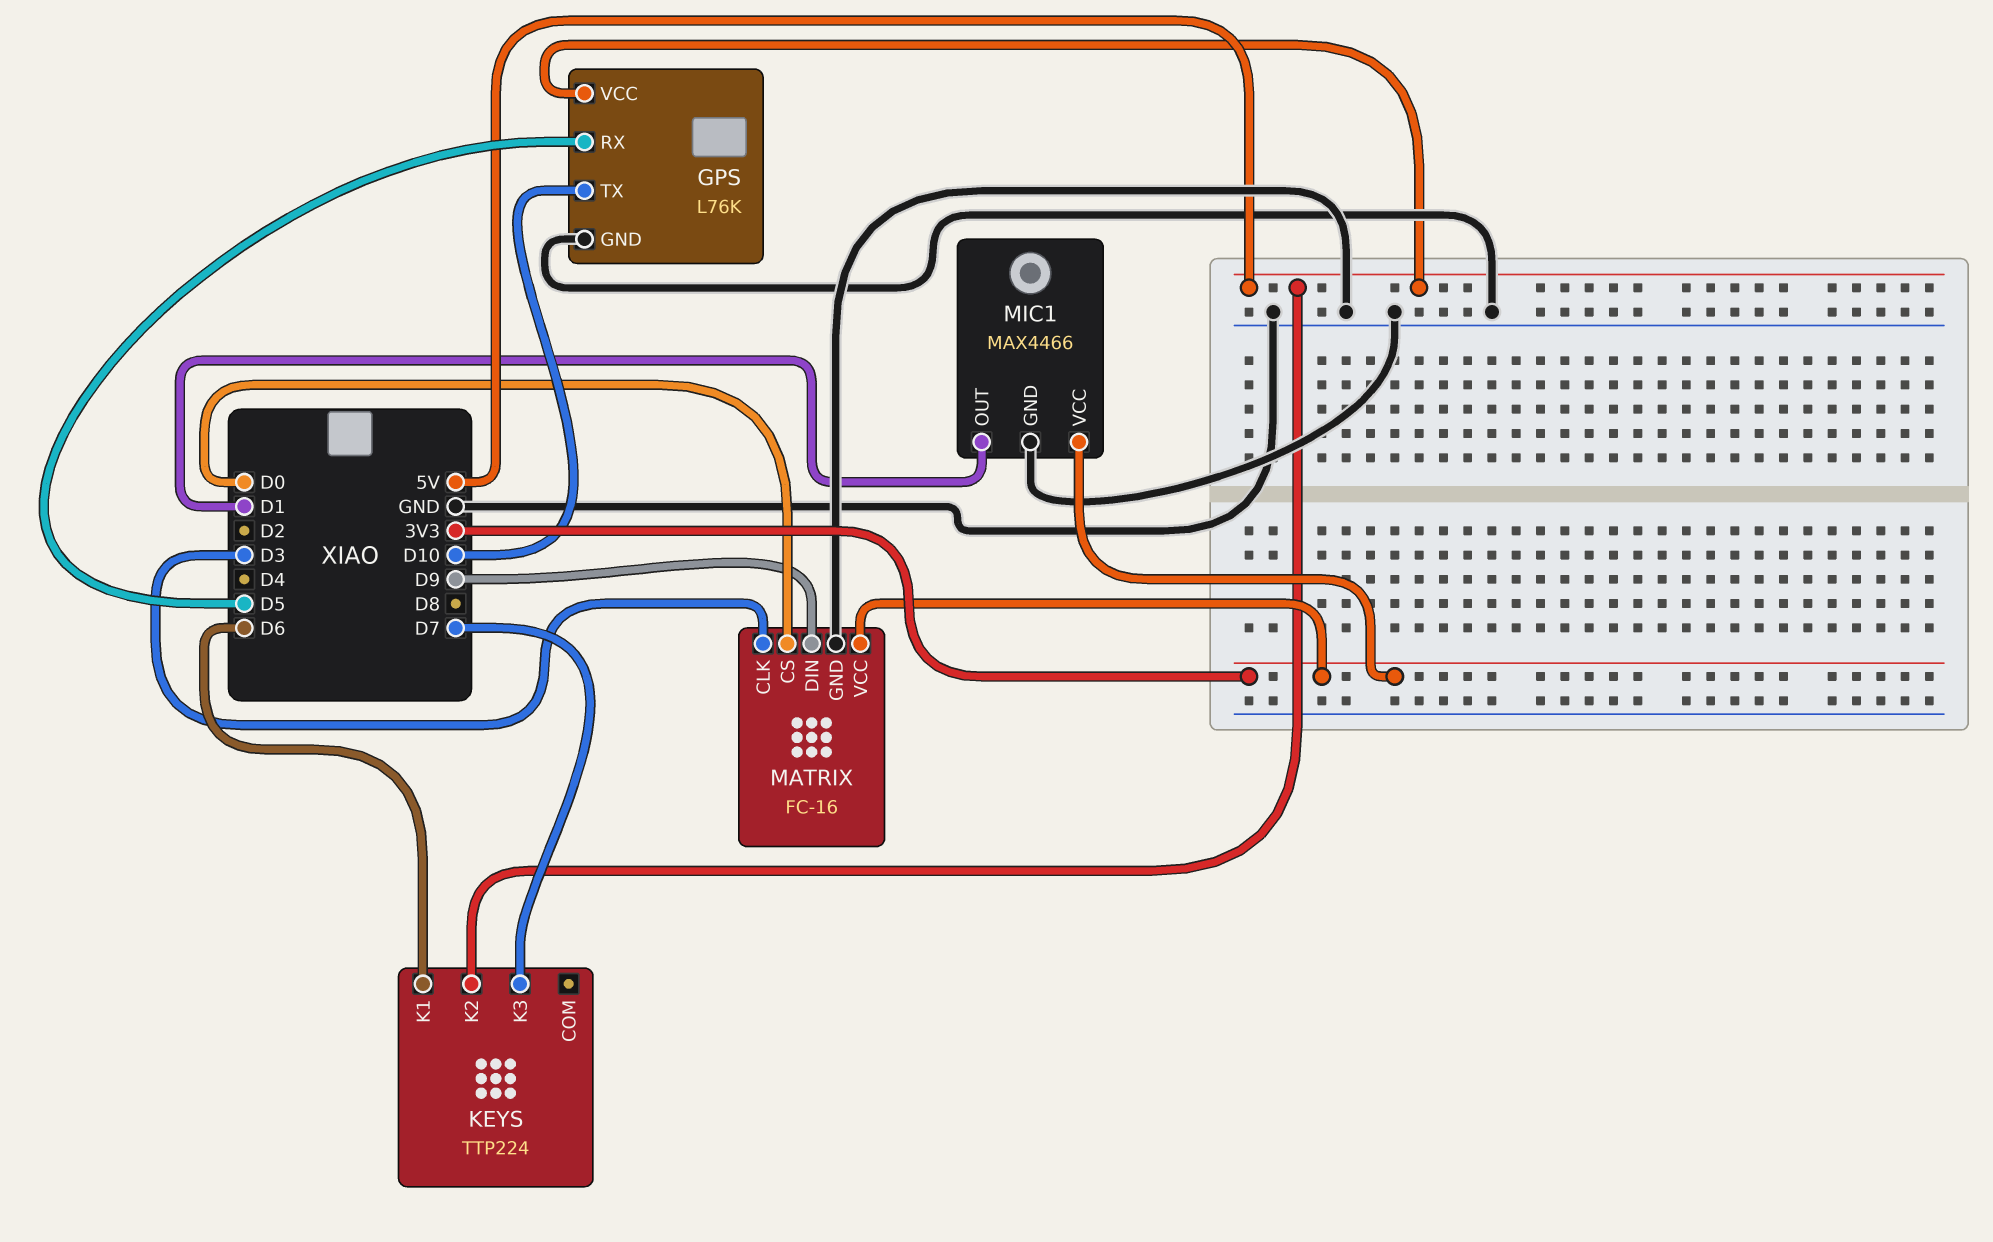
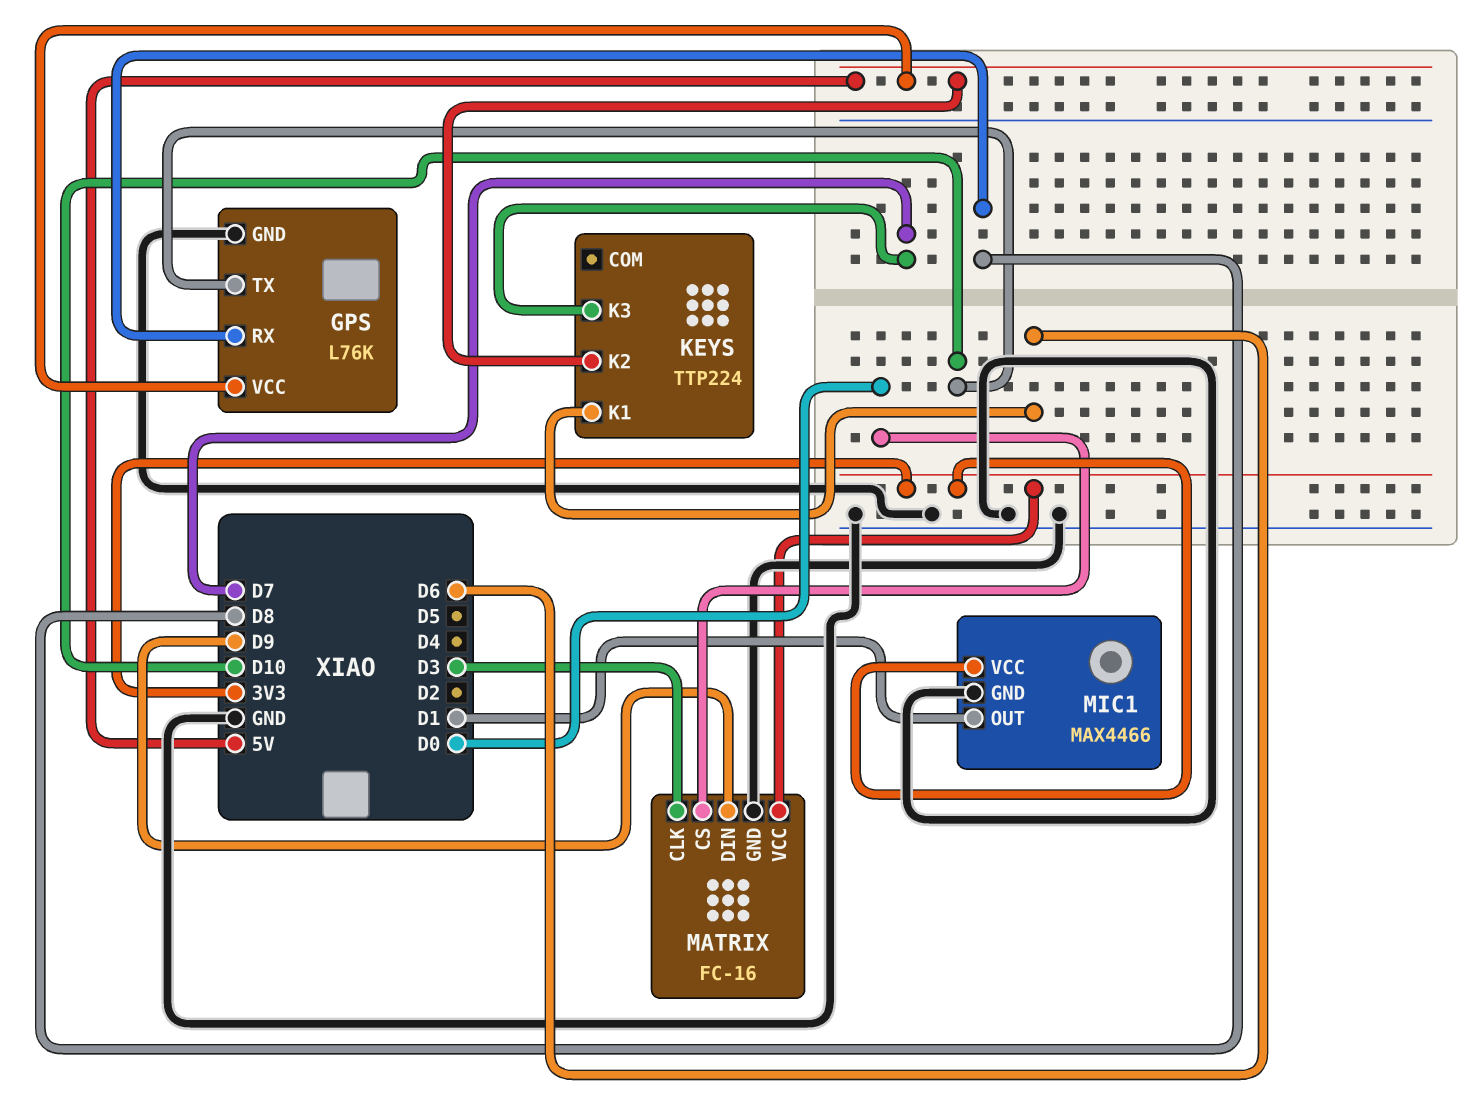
GPS pin RX: D5 -> D8

